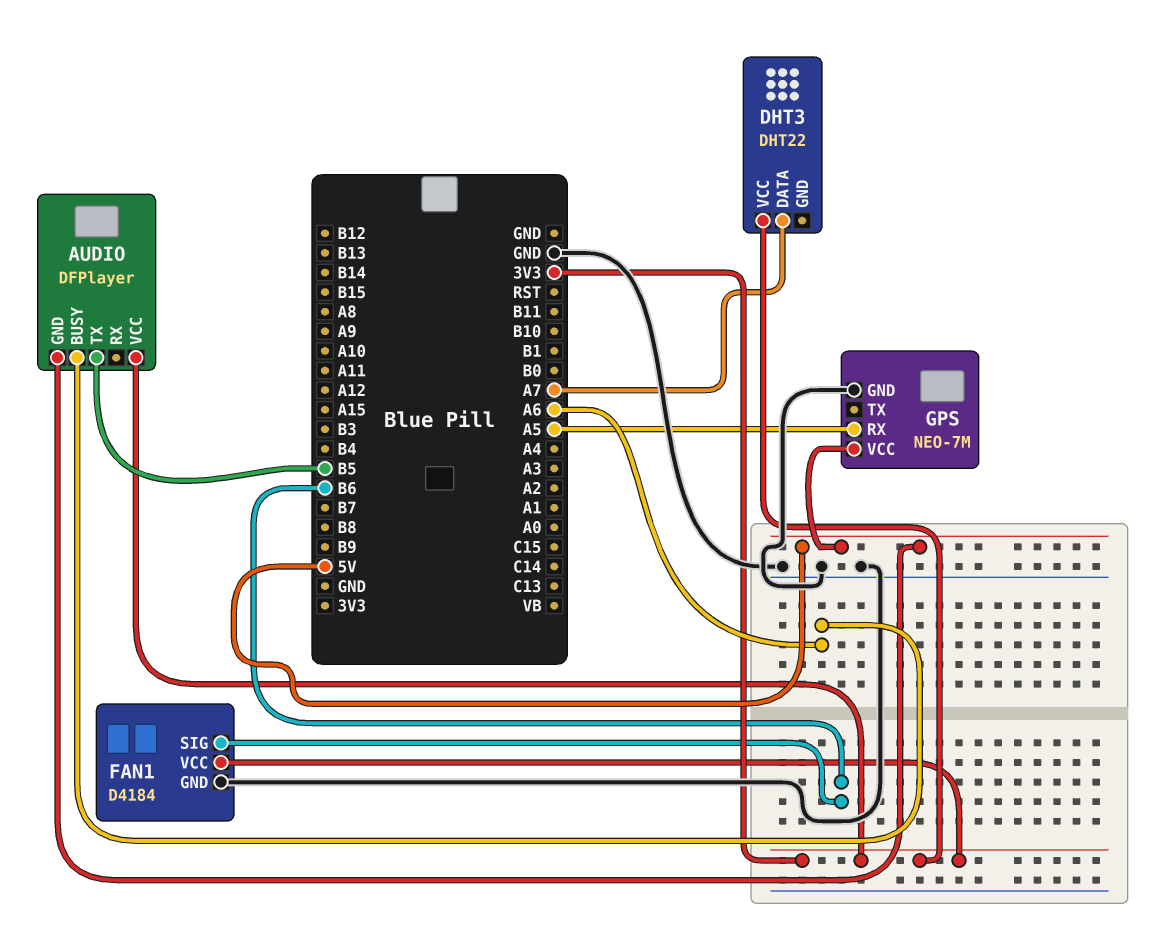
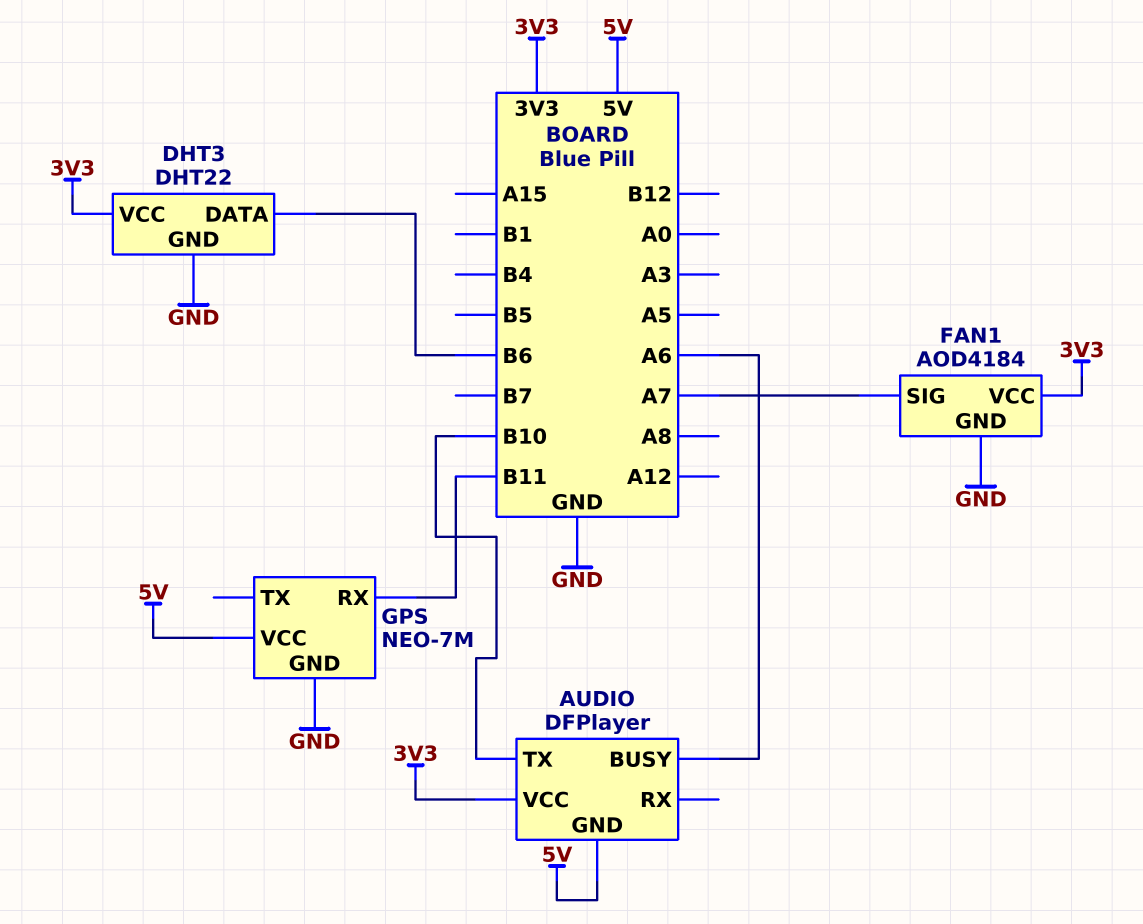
AUDIO pin TX: B5 -> B10
DHT3 pin DATA: A7 -> B6
DHT3 pin GND: none -> GND
FAN1: D4184 -> AOD4184
FAN1 pin SIG: B6 -> A7
GPS pin RX: A5 -> B11

